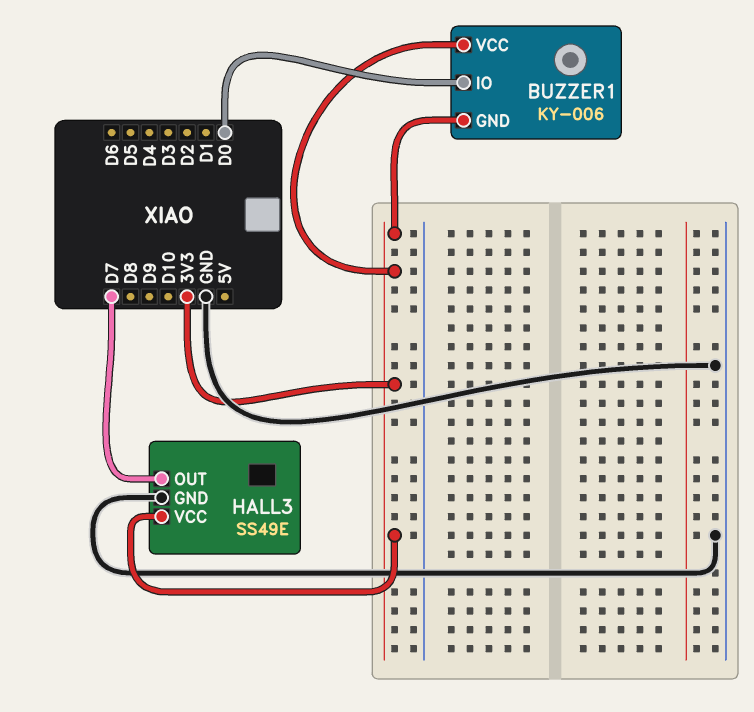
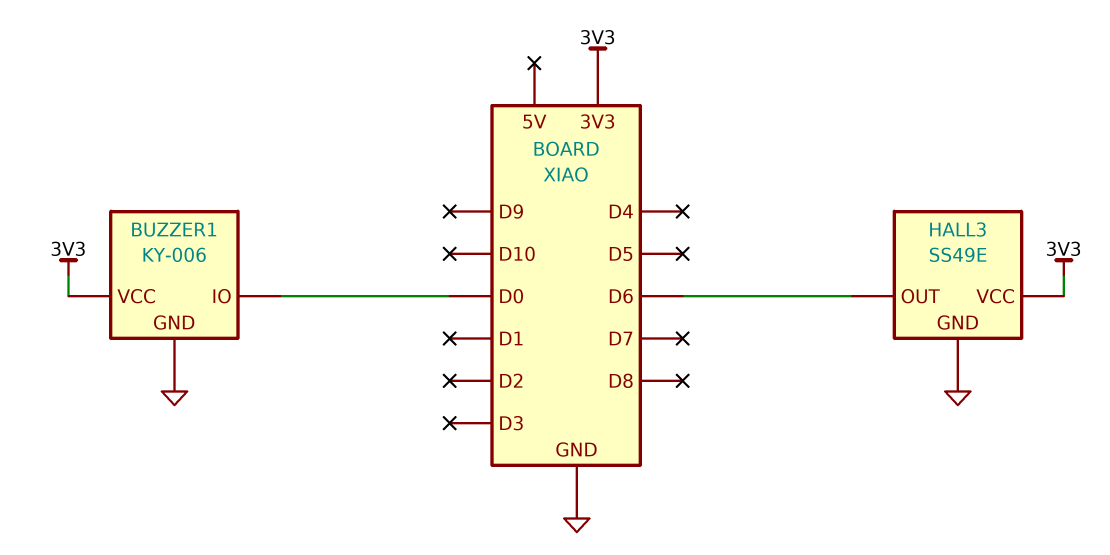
BUZZER1 pin GND: 3V3 -> GND
HALL3 pin OUT: D7 -> D6

